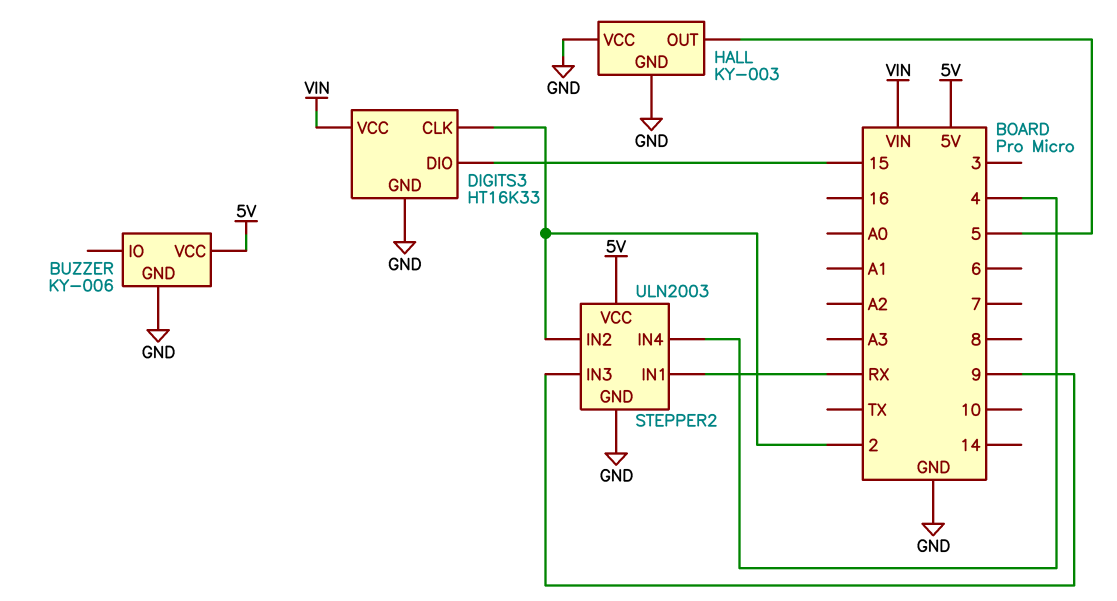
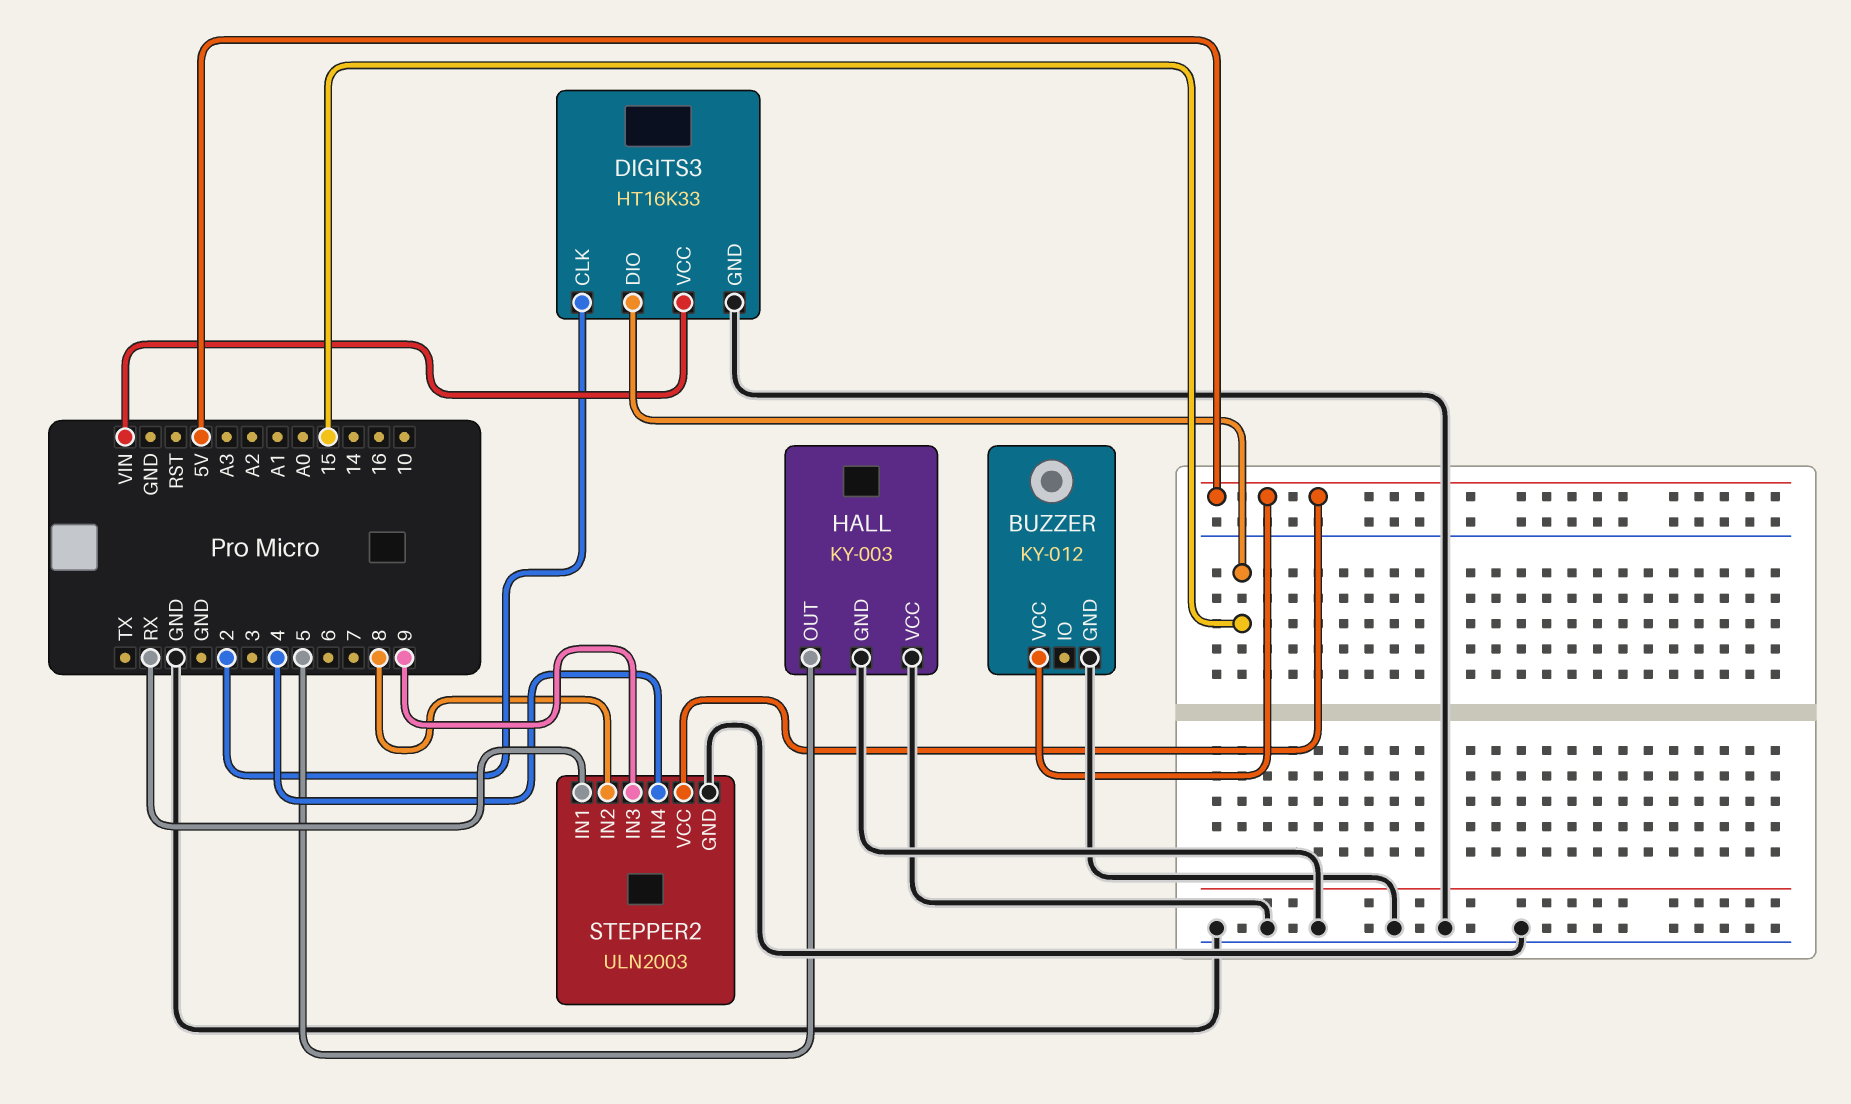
BUZZER: KY-006 -> KY-012
STEPPER2 pin IN2: 2 -> 8

